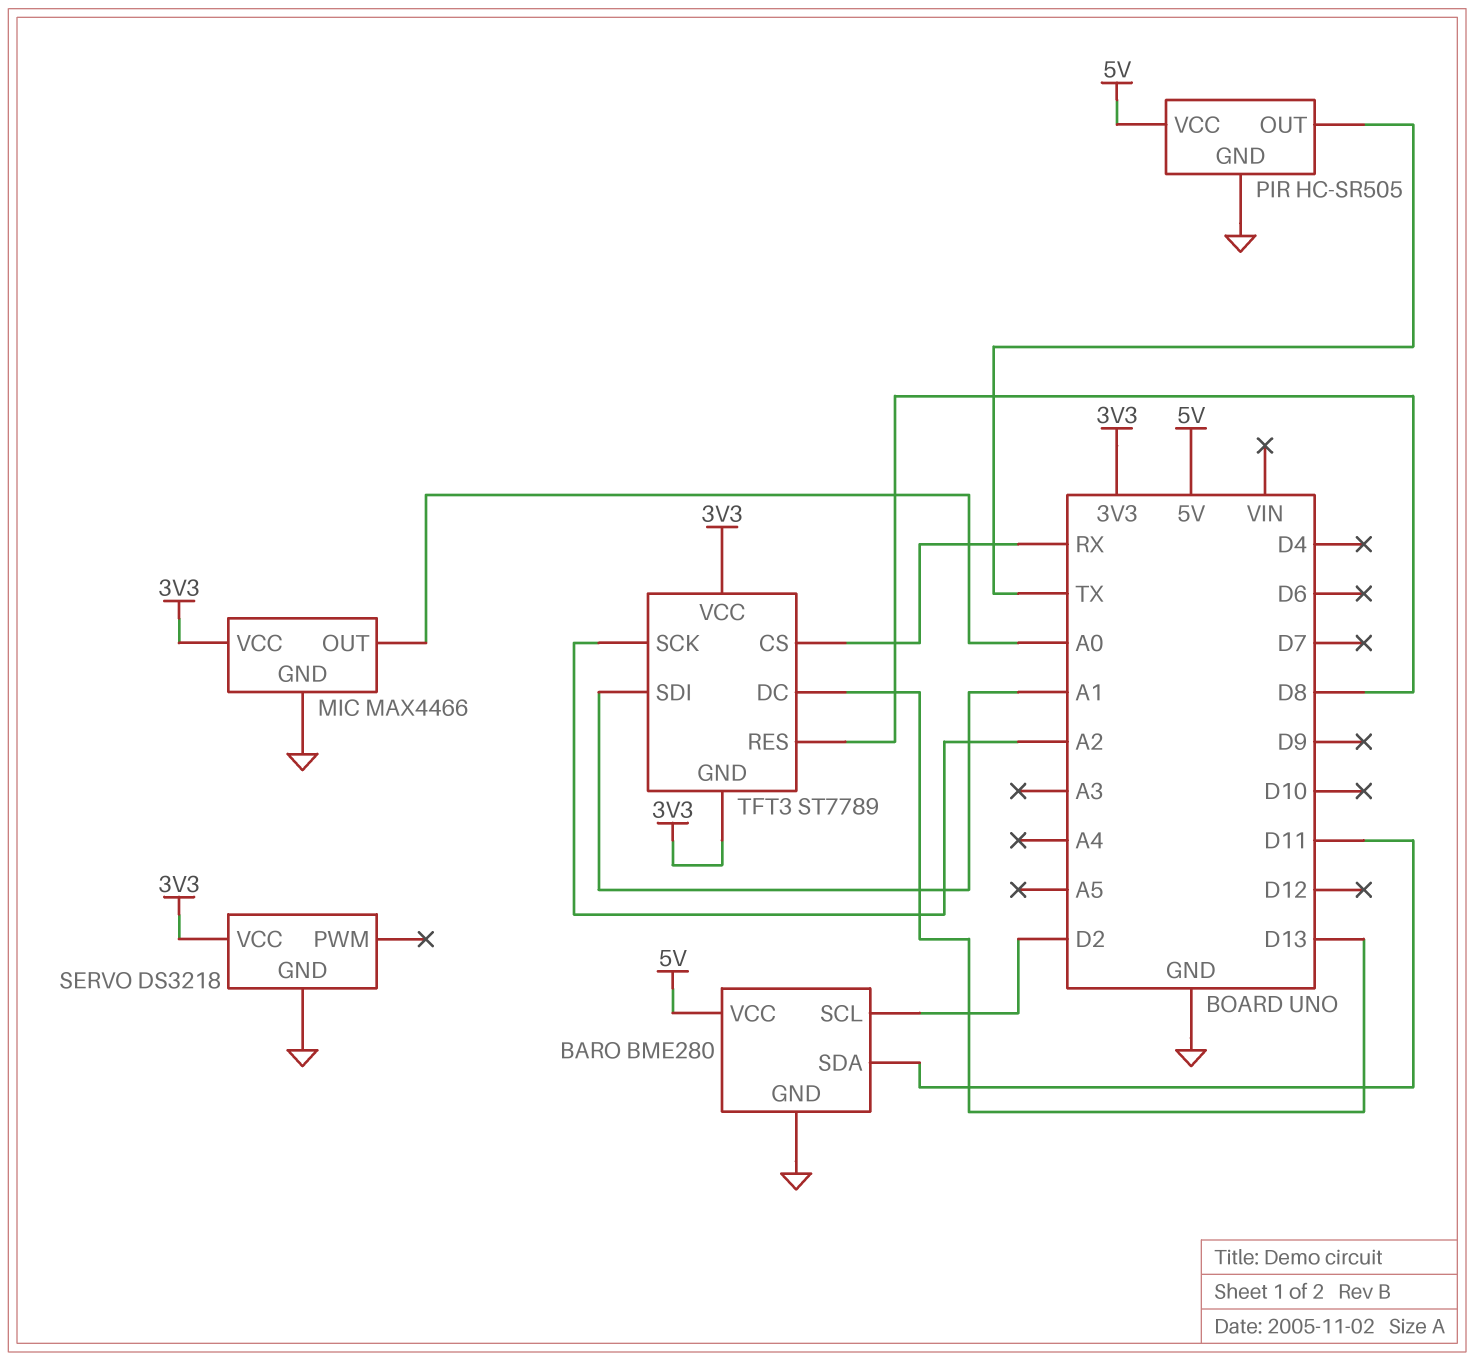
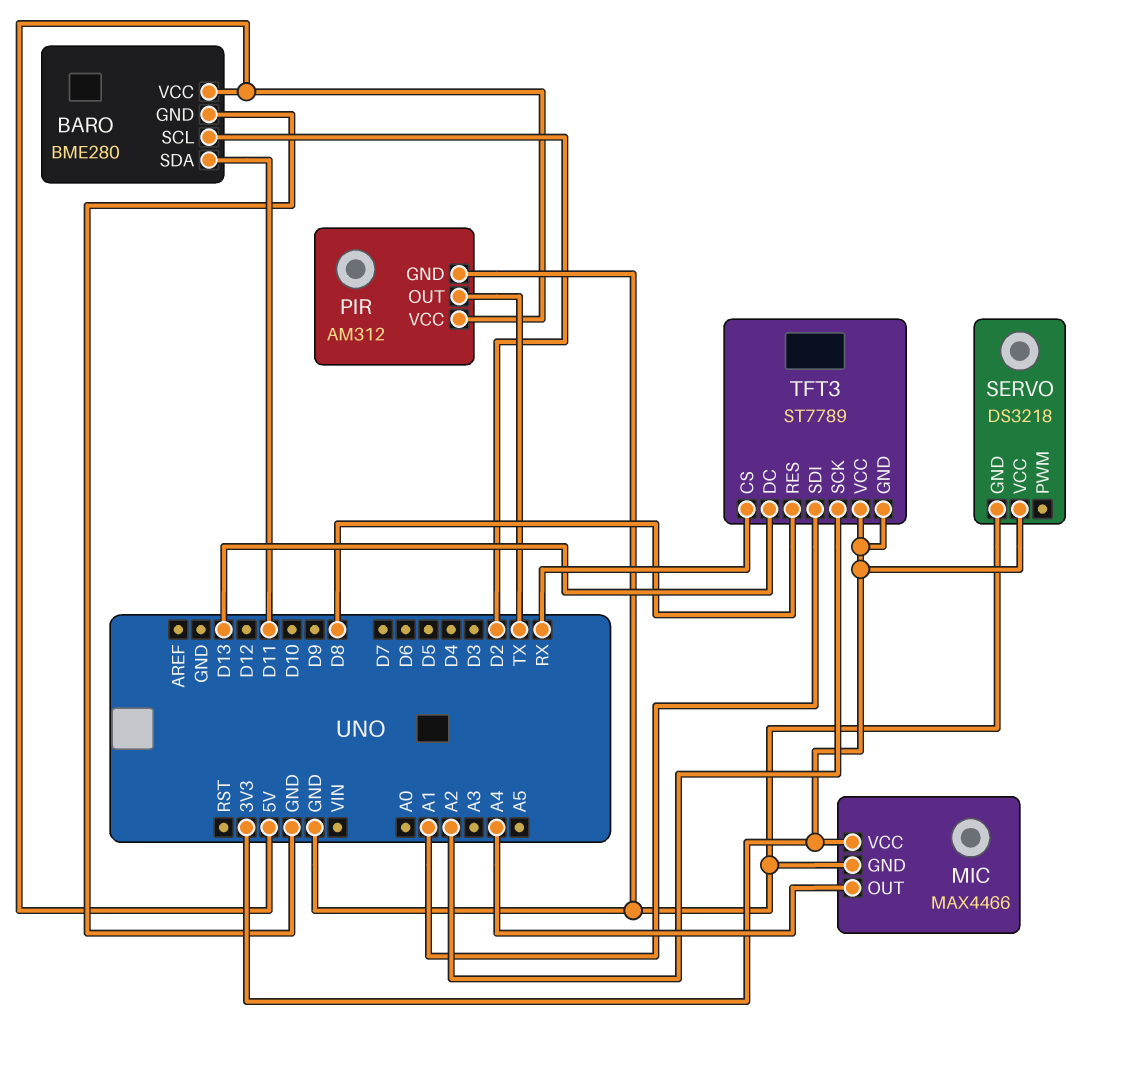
MIC pin OUT: A0 -> A4
PIR: HC-SR505 -> AM312

